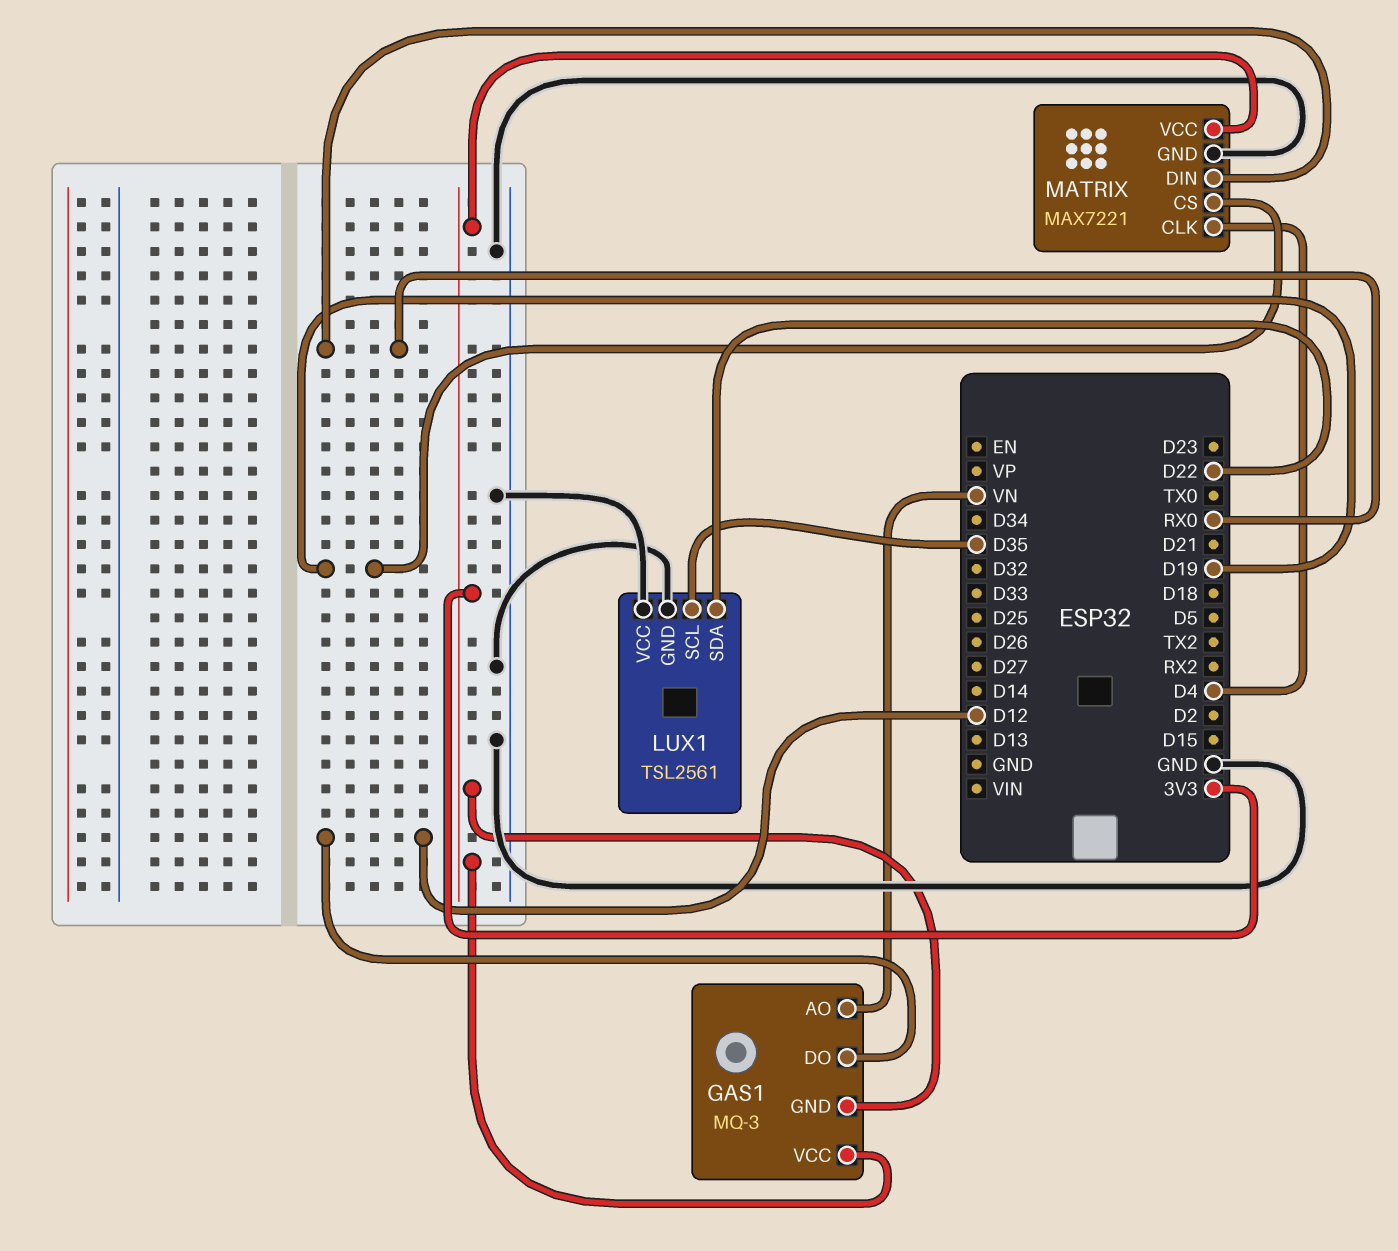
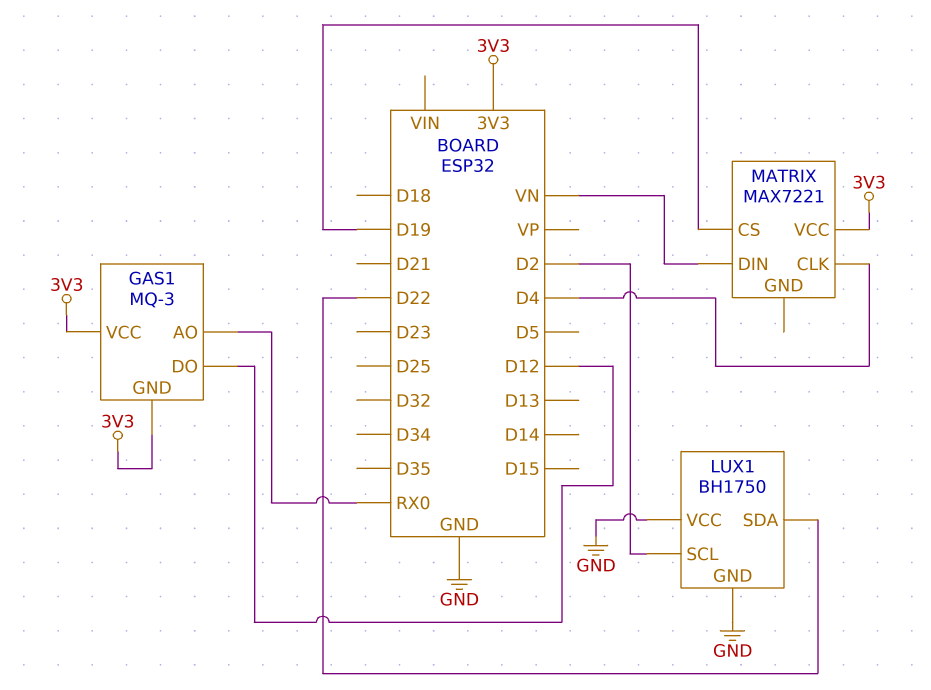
GAS1 pin AO: VN -> RX0
LUX1: TSL2561 -> BH1750
LUX1 pin SCL: D35 -> D2
MATRIX pin DIN: RX0 -> VN
MATRIX pin GND: GND -> none

